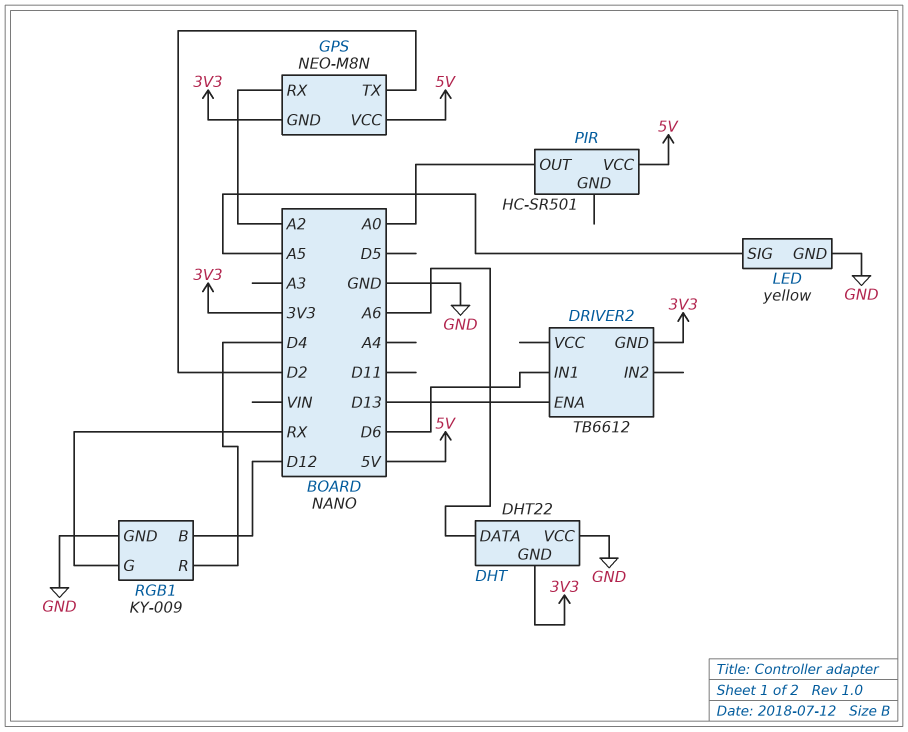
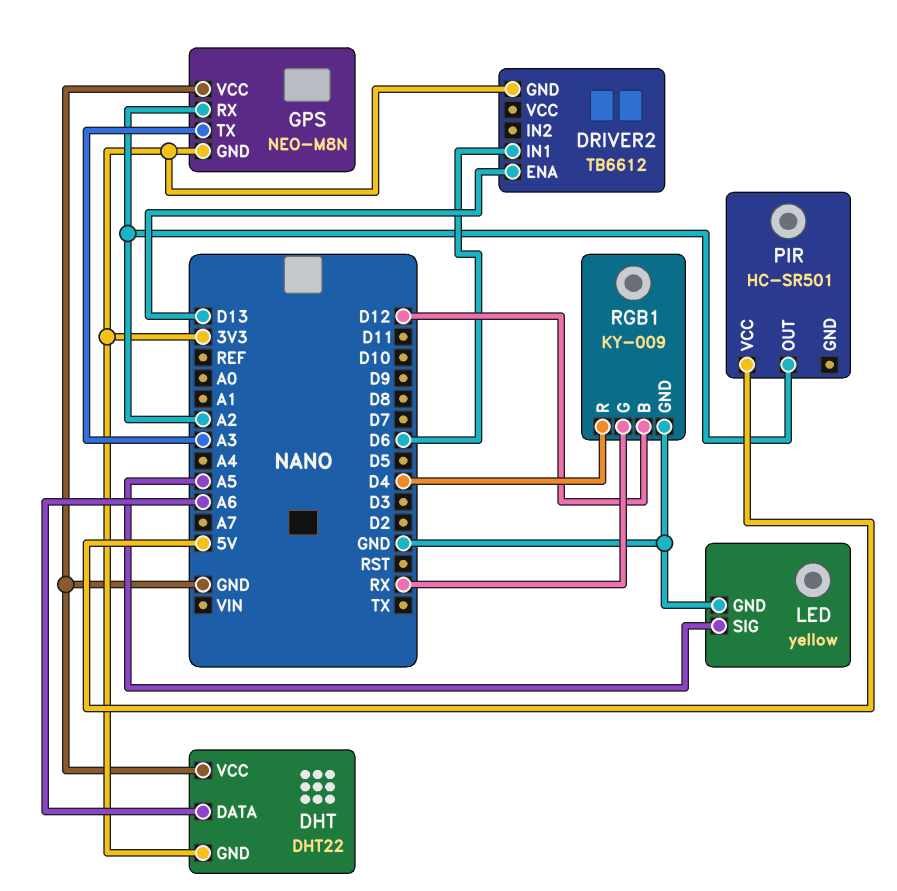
GPS pin TX: D2 -> A3
GPS pin VCC: 5V -> GND
PIR pin OUT: A0 -> A2

